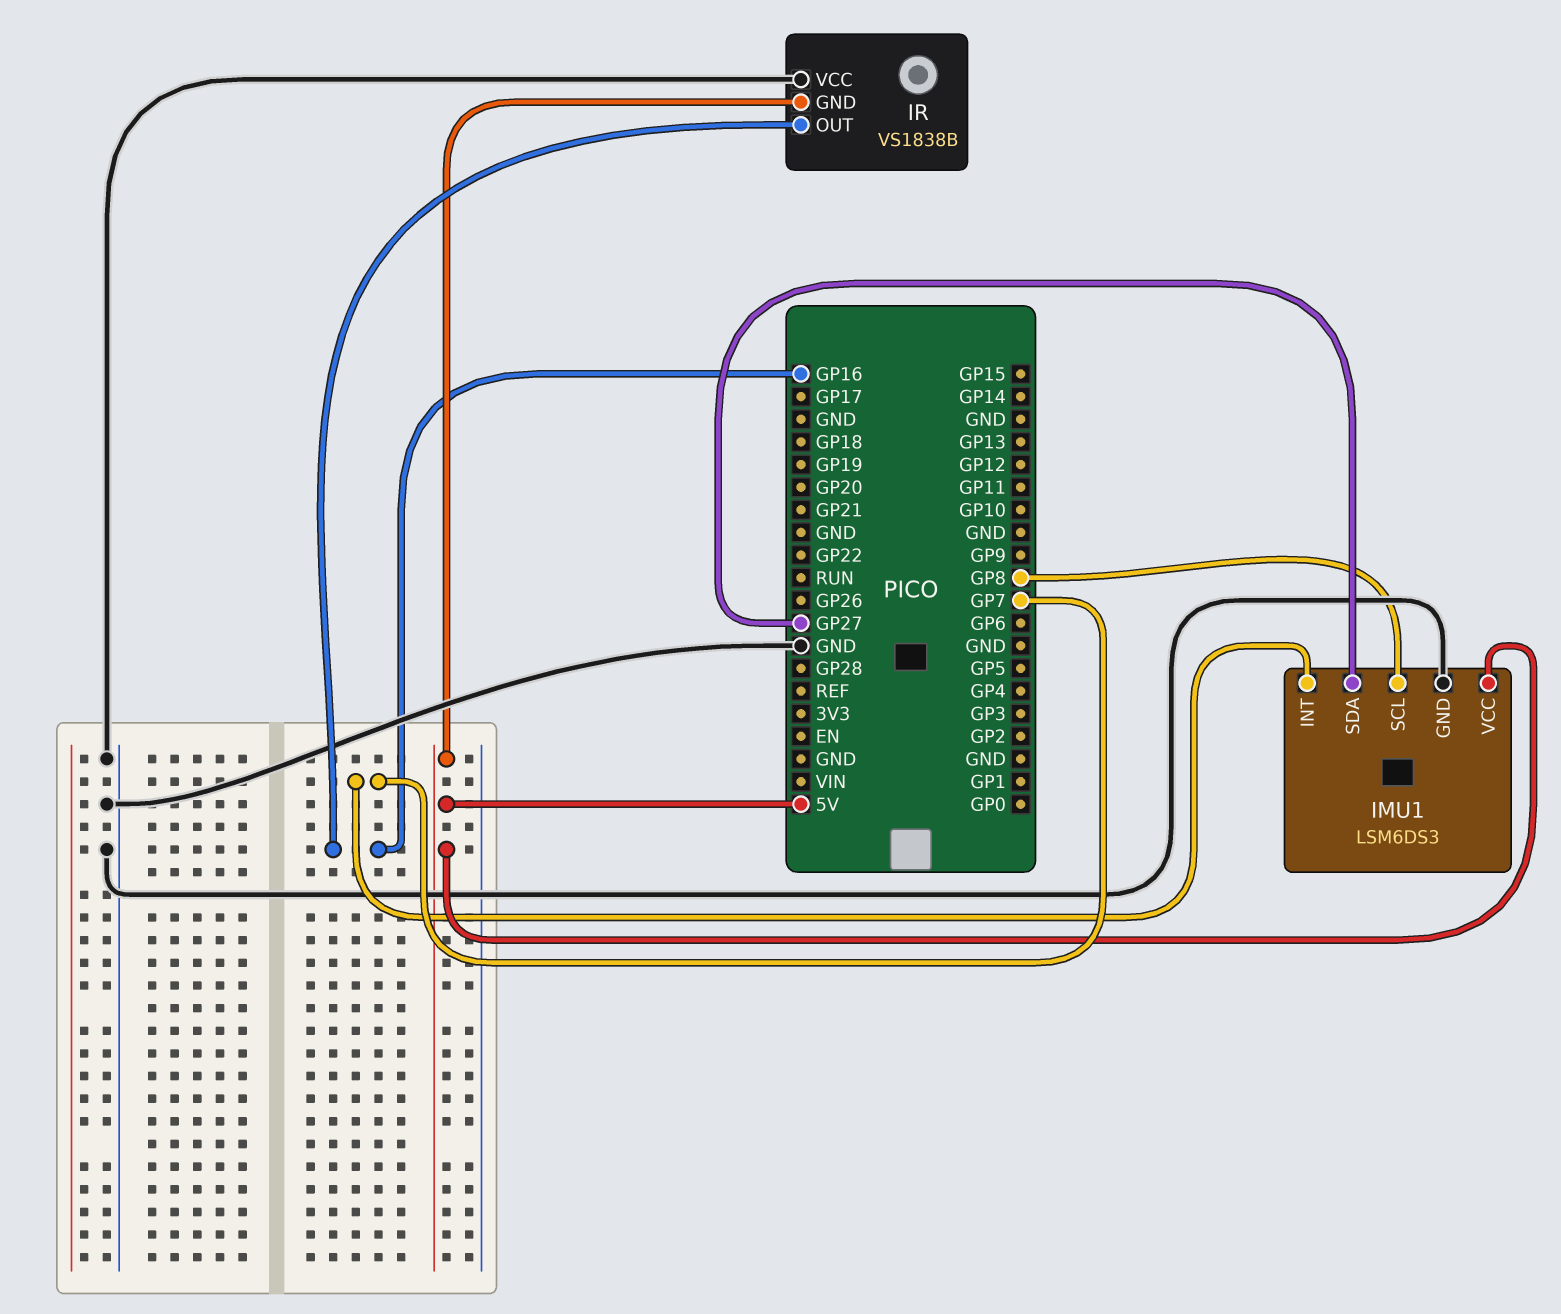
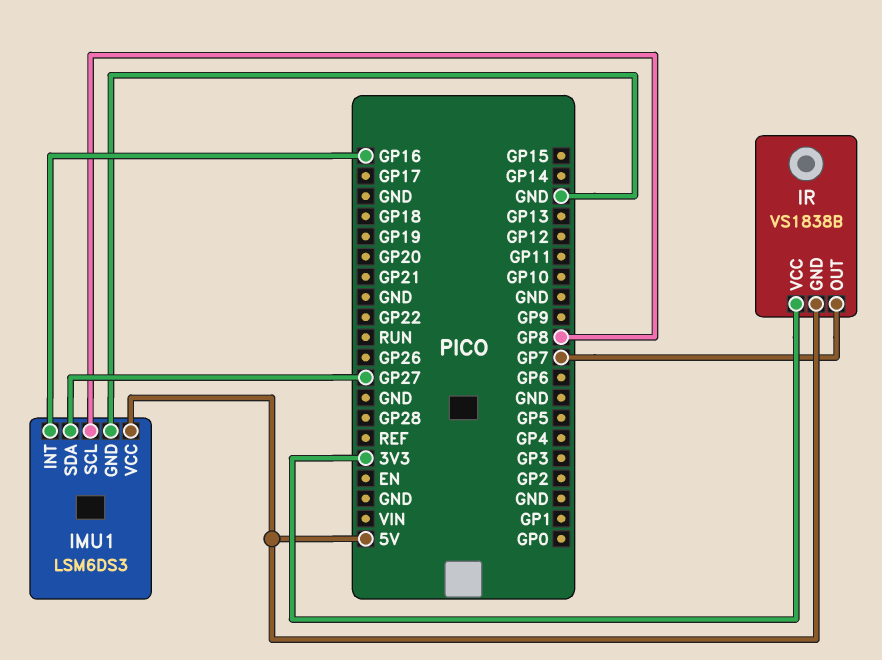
IMU1 pin INT: GP7 -> GP16
IR pin OUT: GP16 -> GP7
IR pin VCC: GND -> 3V3

